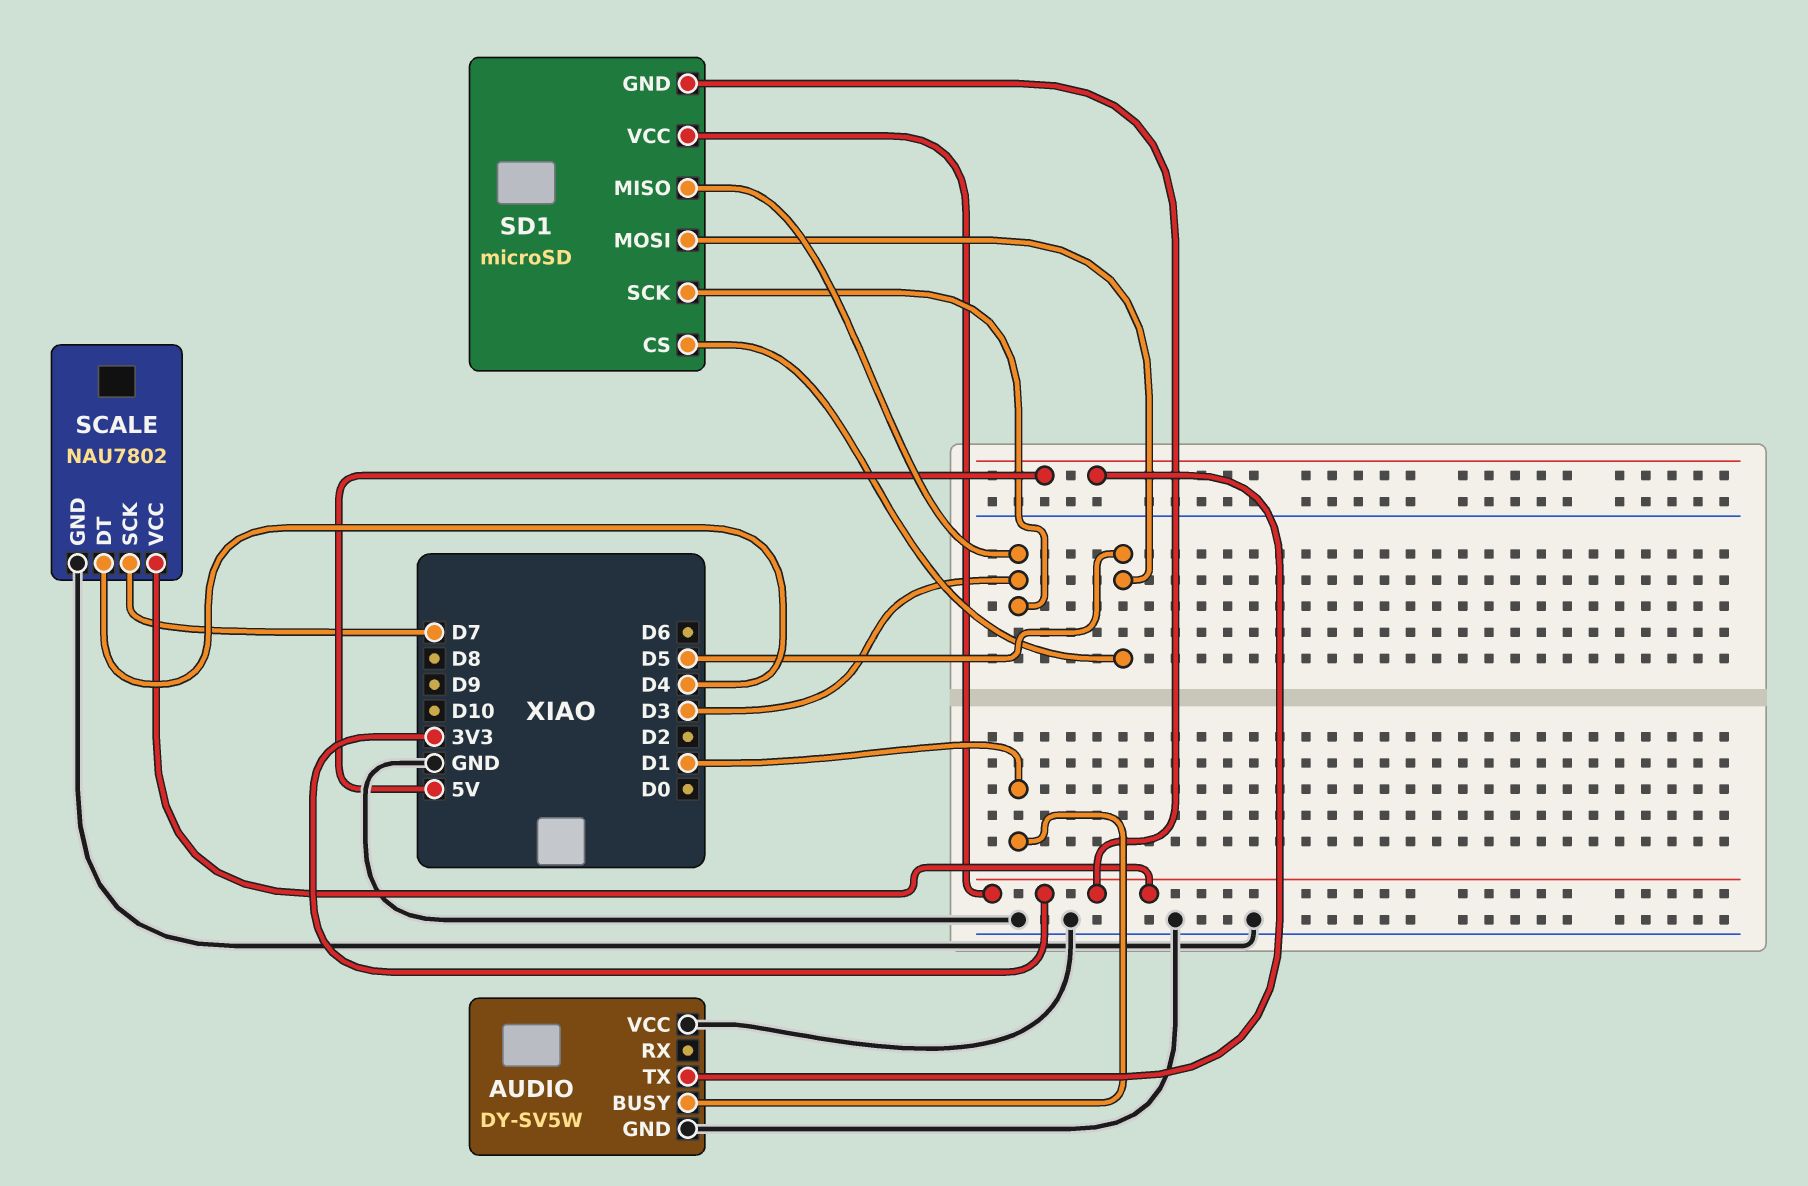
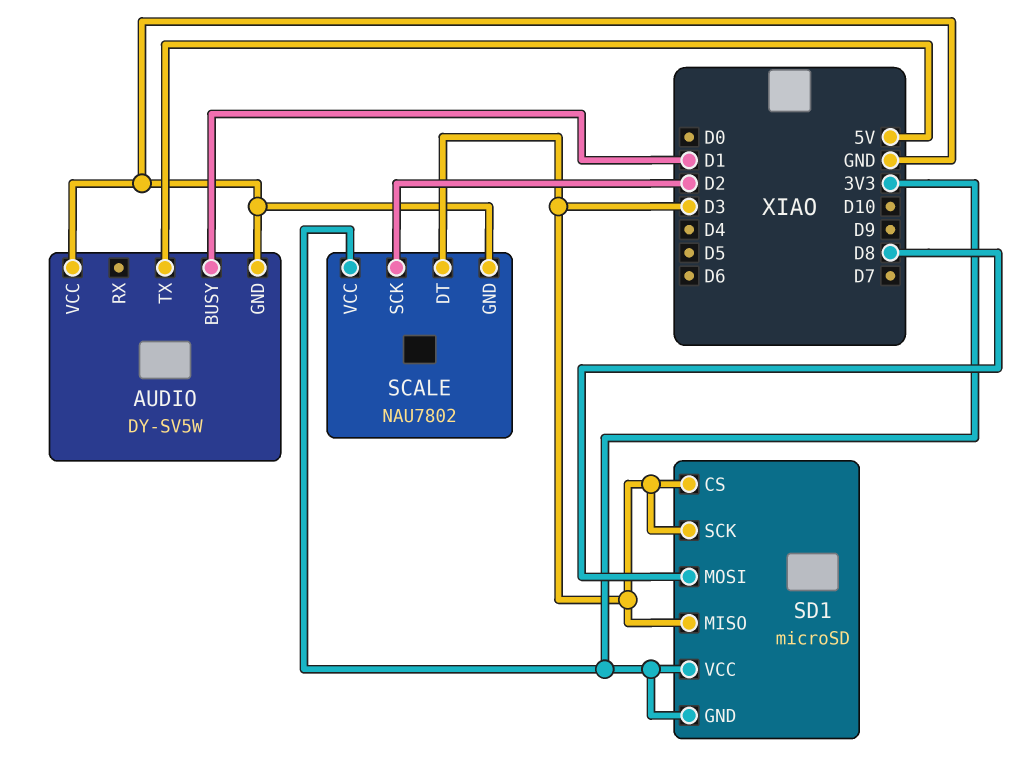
SCALE pin DT: D4 -> D3
SCALE pin SCK: D7 -> D2
SD1 pin CS: D5 -> D3
SD1 pin MOSI: D5 -> D8

